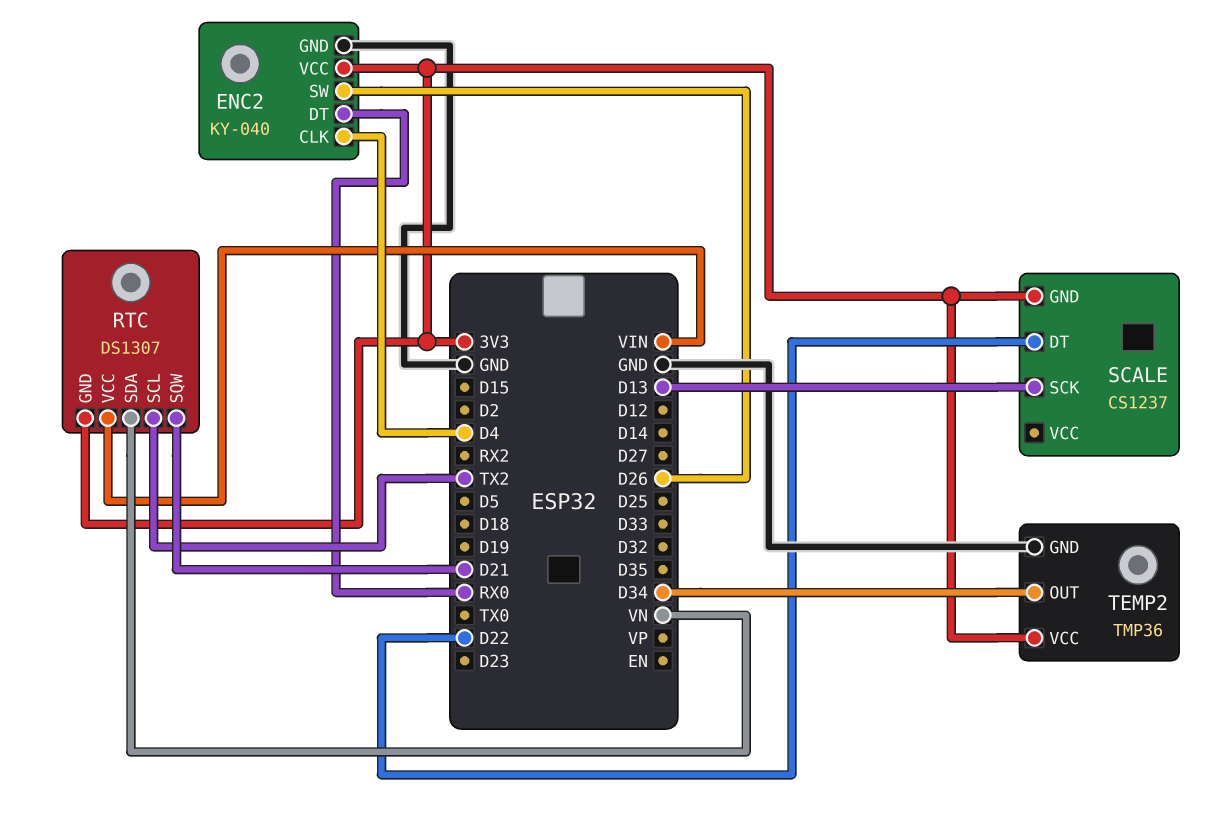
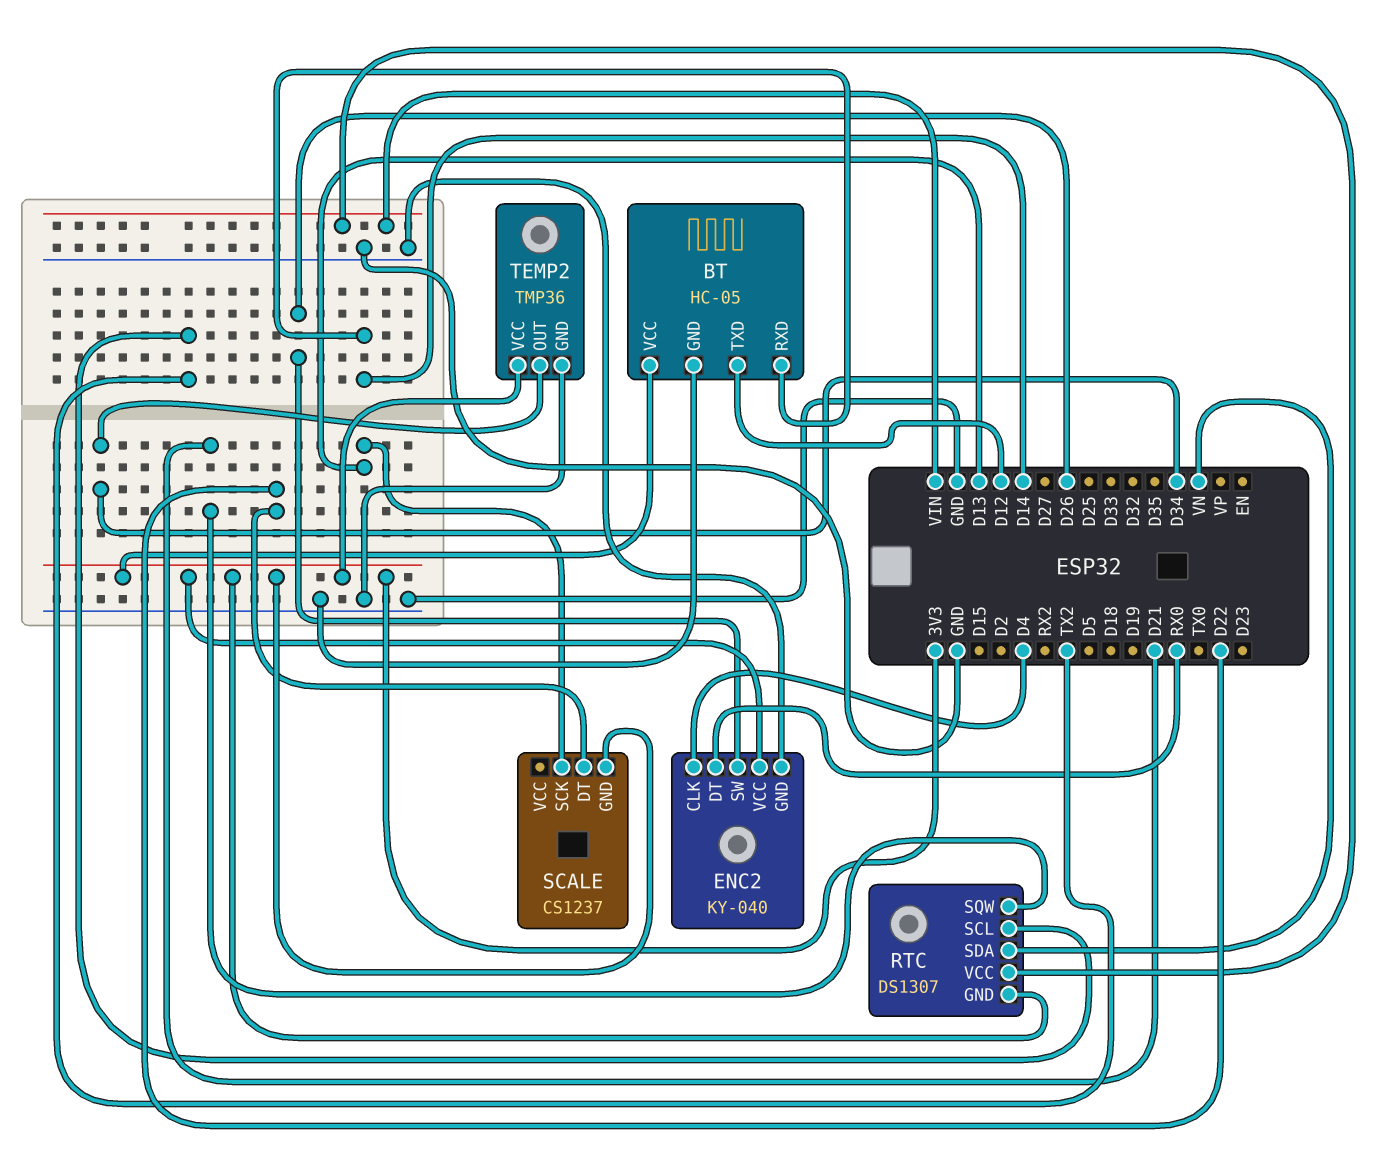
BT: none -> HC-05
BT pin GND: none -> GND
BT pin RXD: none -> D14
BT pin TXD: none -> D12
BT pin VCC: none -> 3V3

